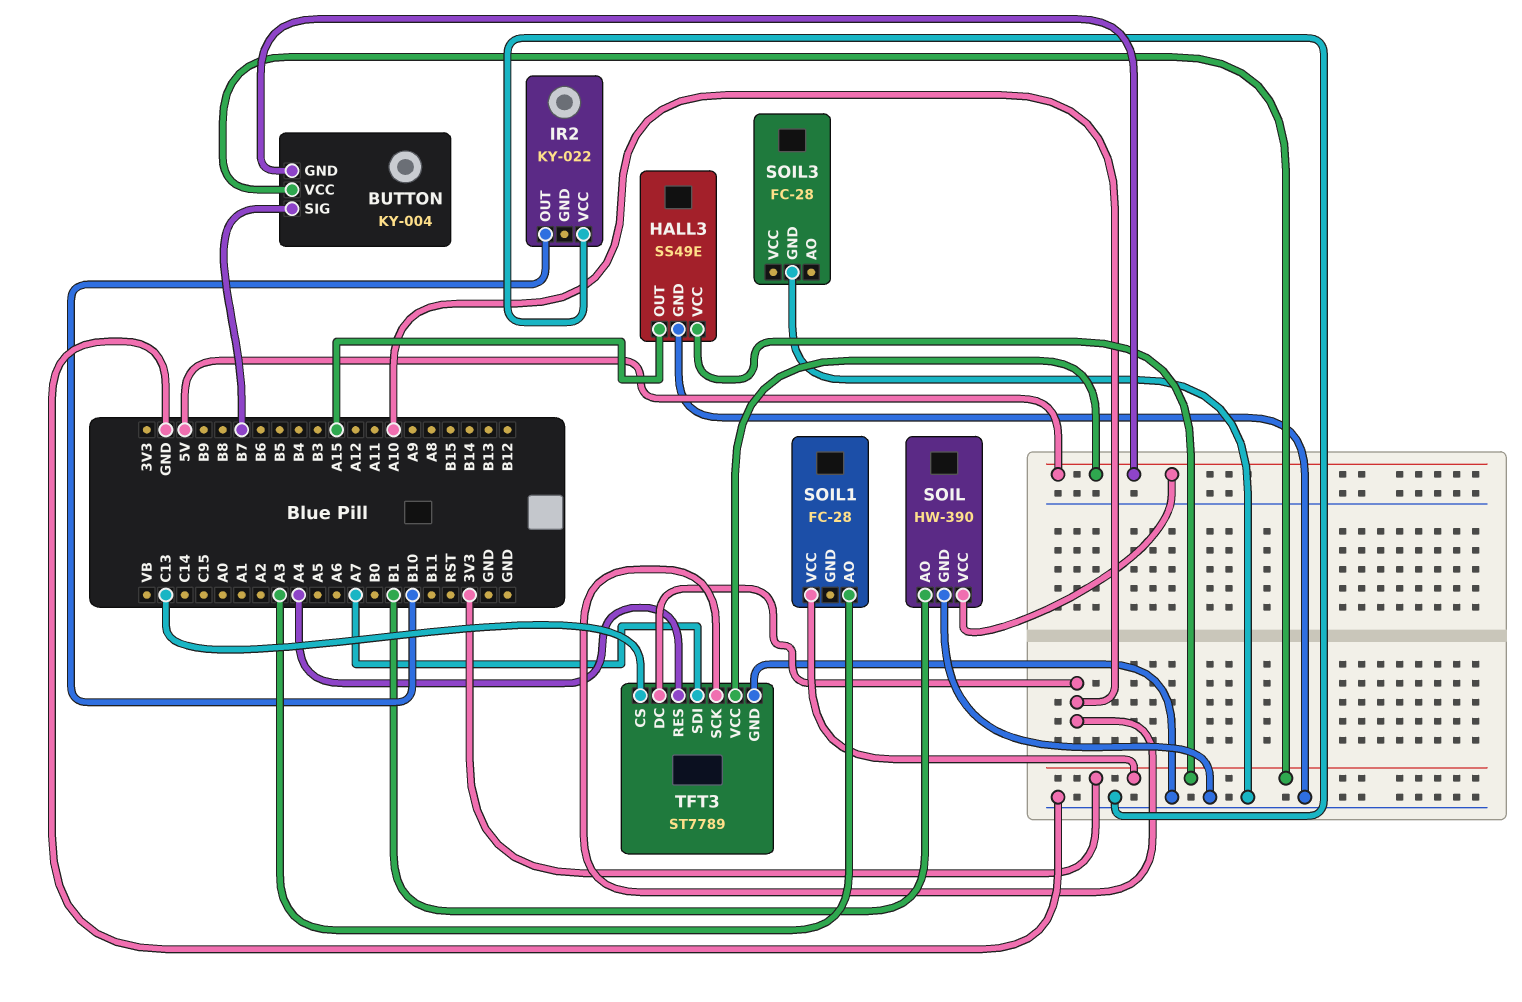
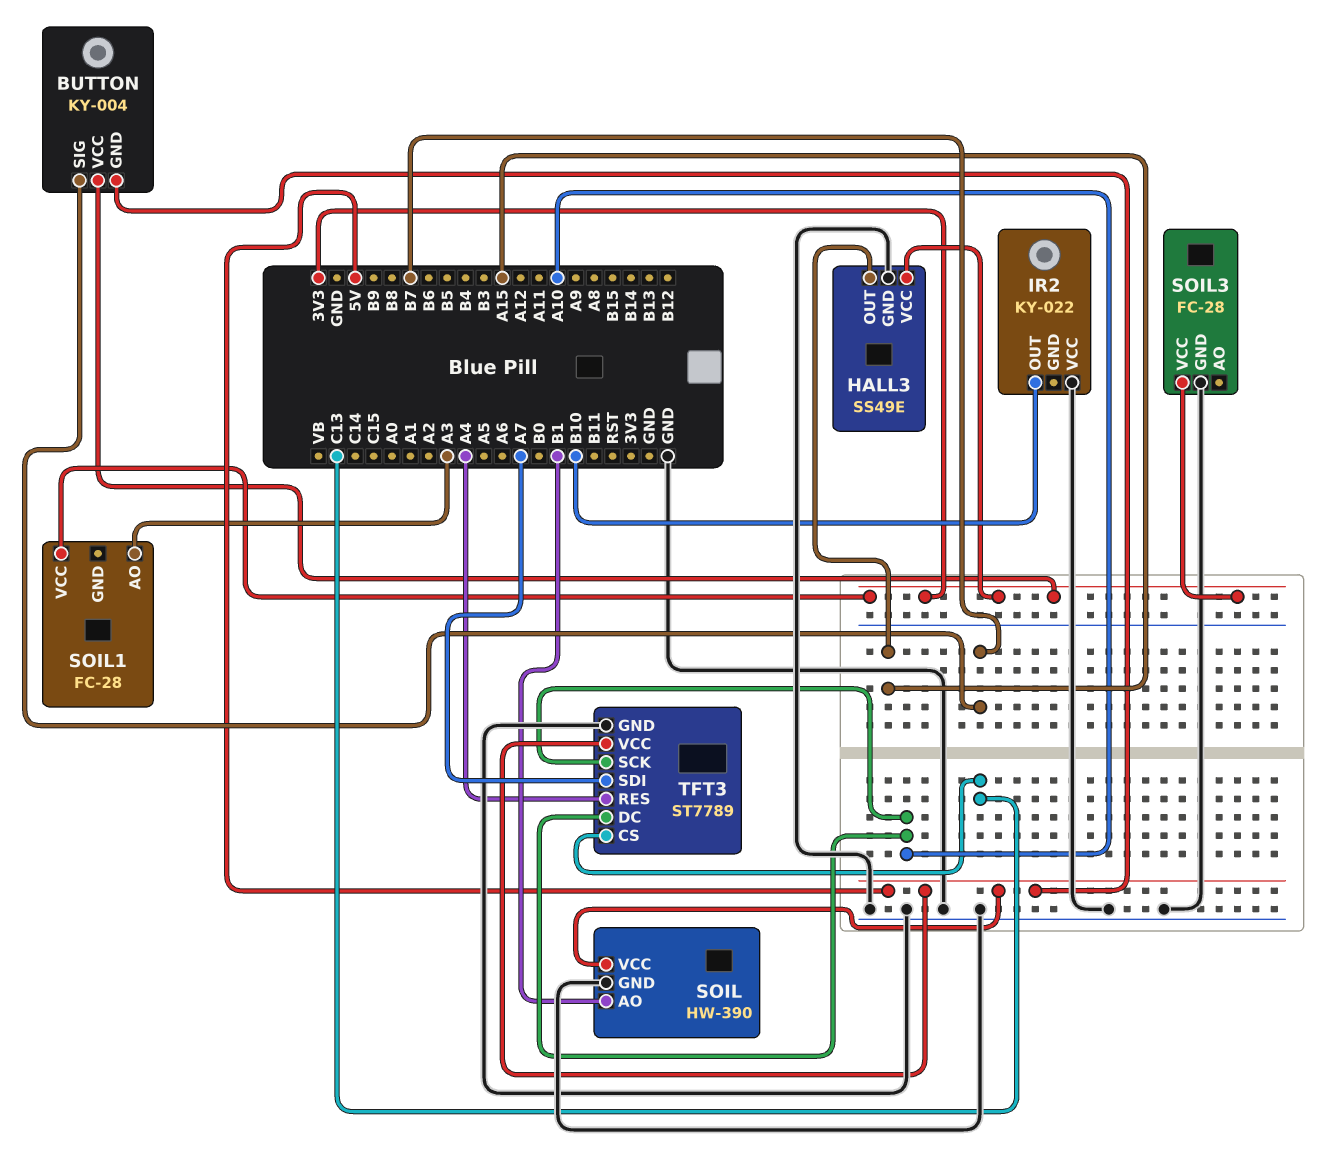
SOIL3 pin VCC: none -> 3V3

